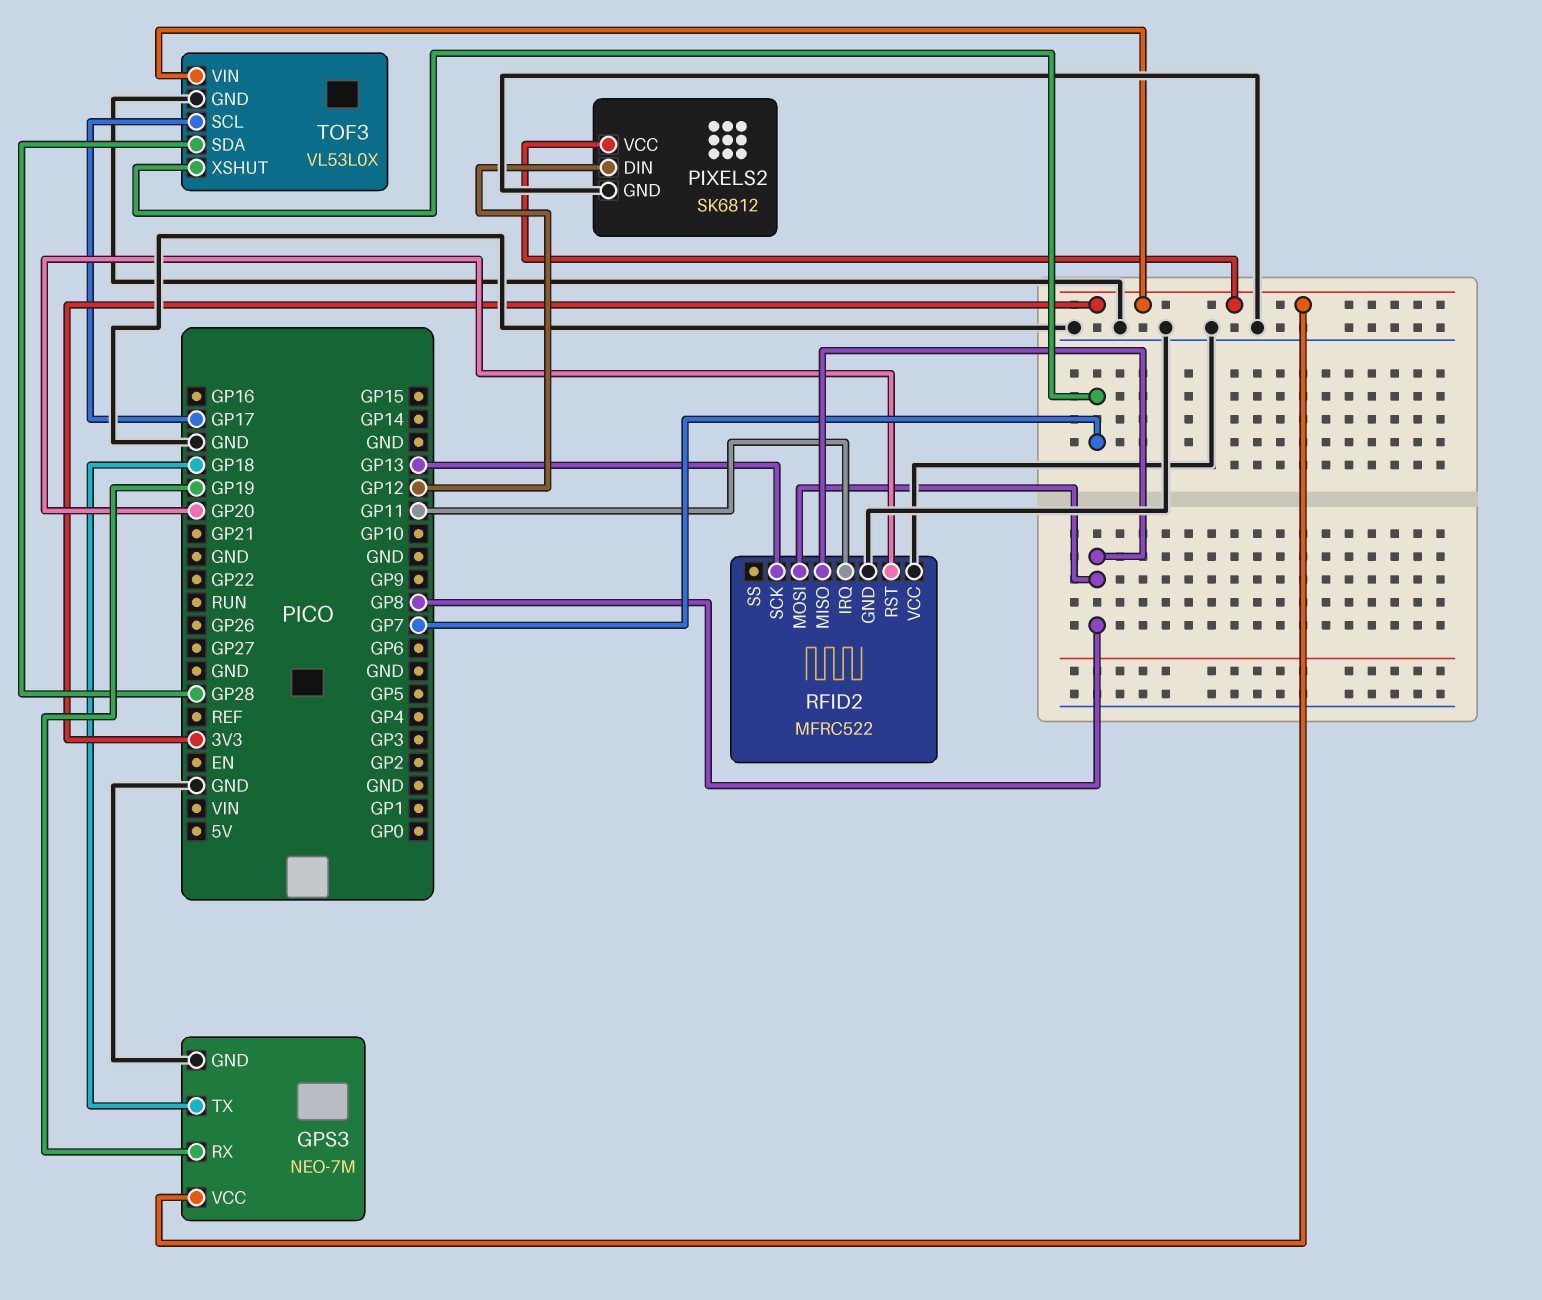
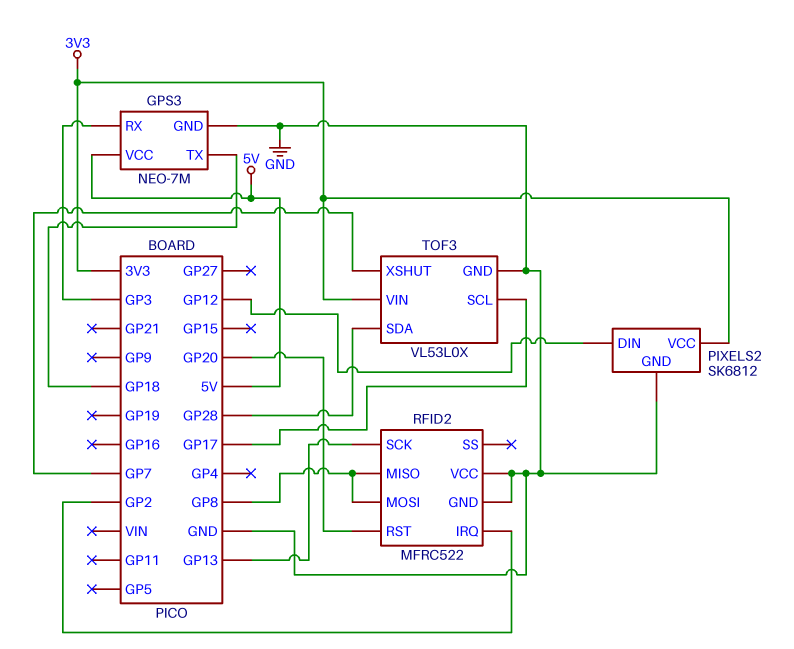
GPS3 pin RX: GP19 -> GP3
GPS3 pin VCC: 3V3 -> 5V
RFID2 pin IRQ: GP11 -> GP2

